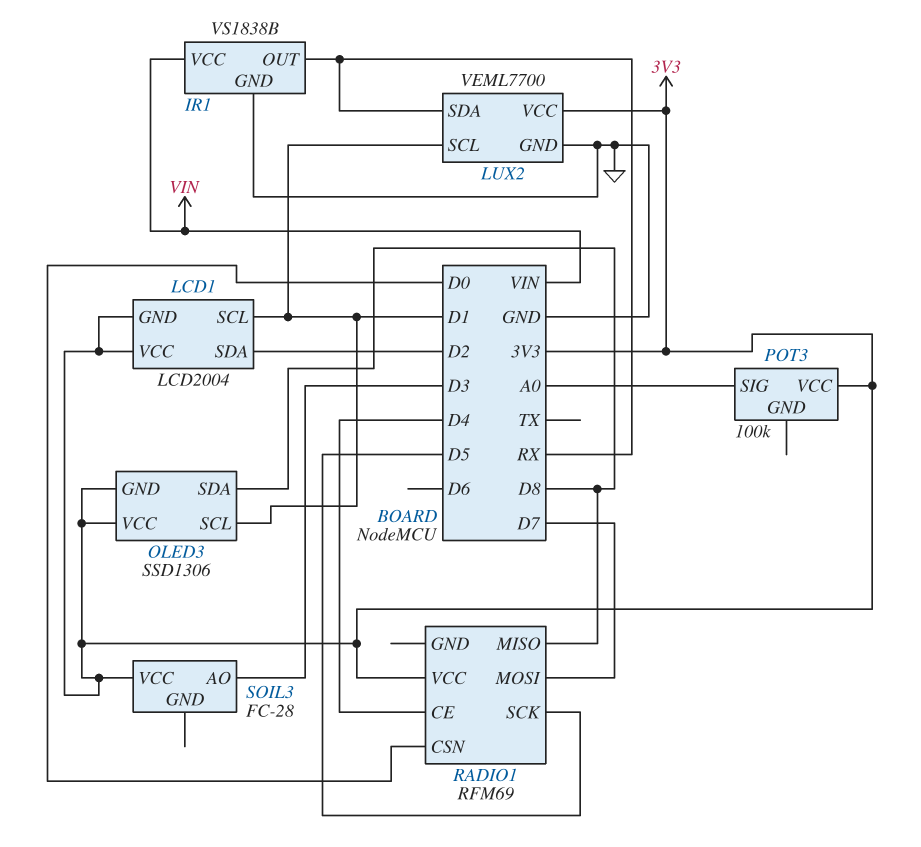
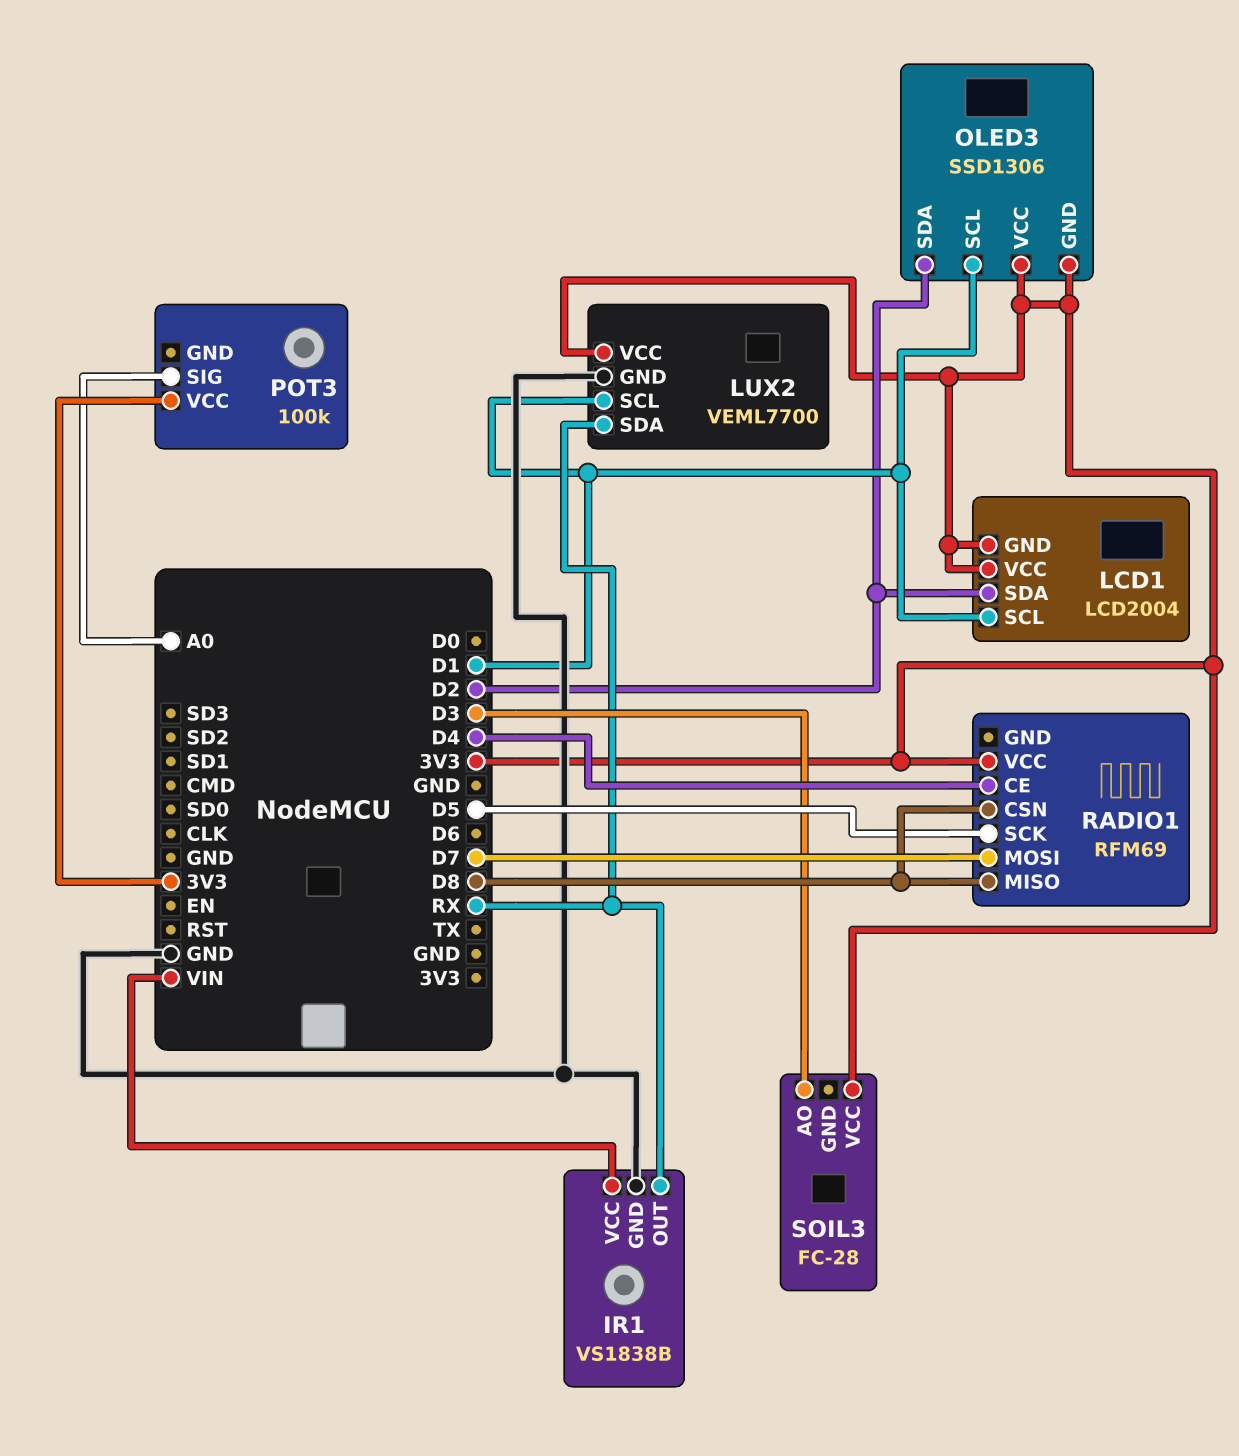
OLED3 pin SDA: D8 -> D2
RADIO1 pin CSN: D0 -> D8

